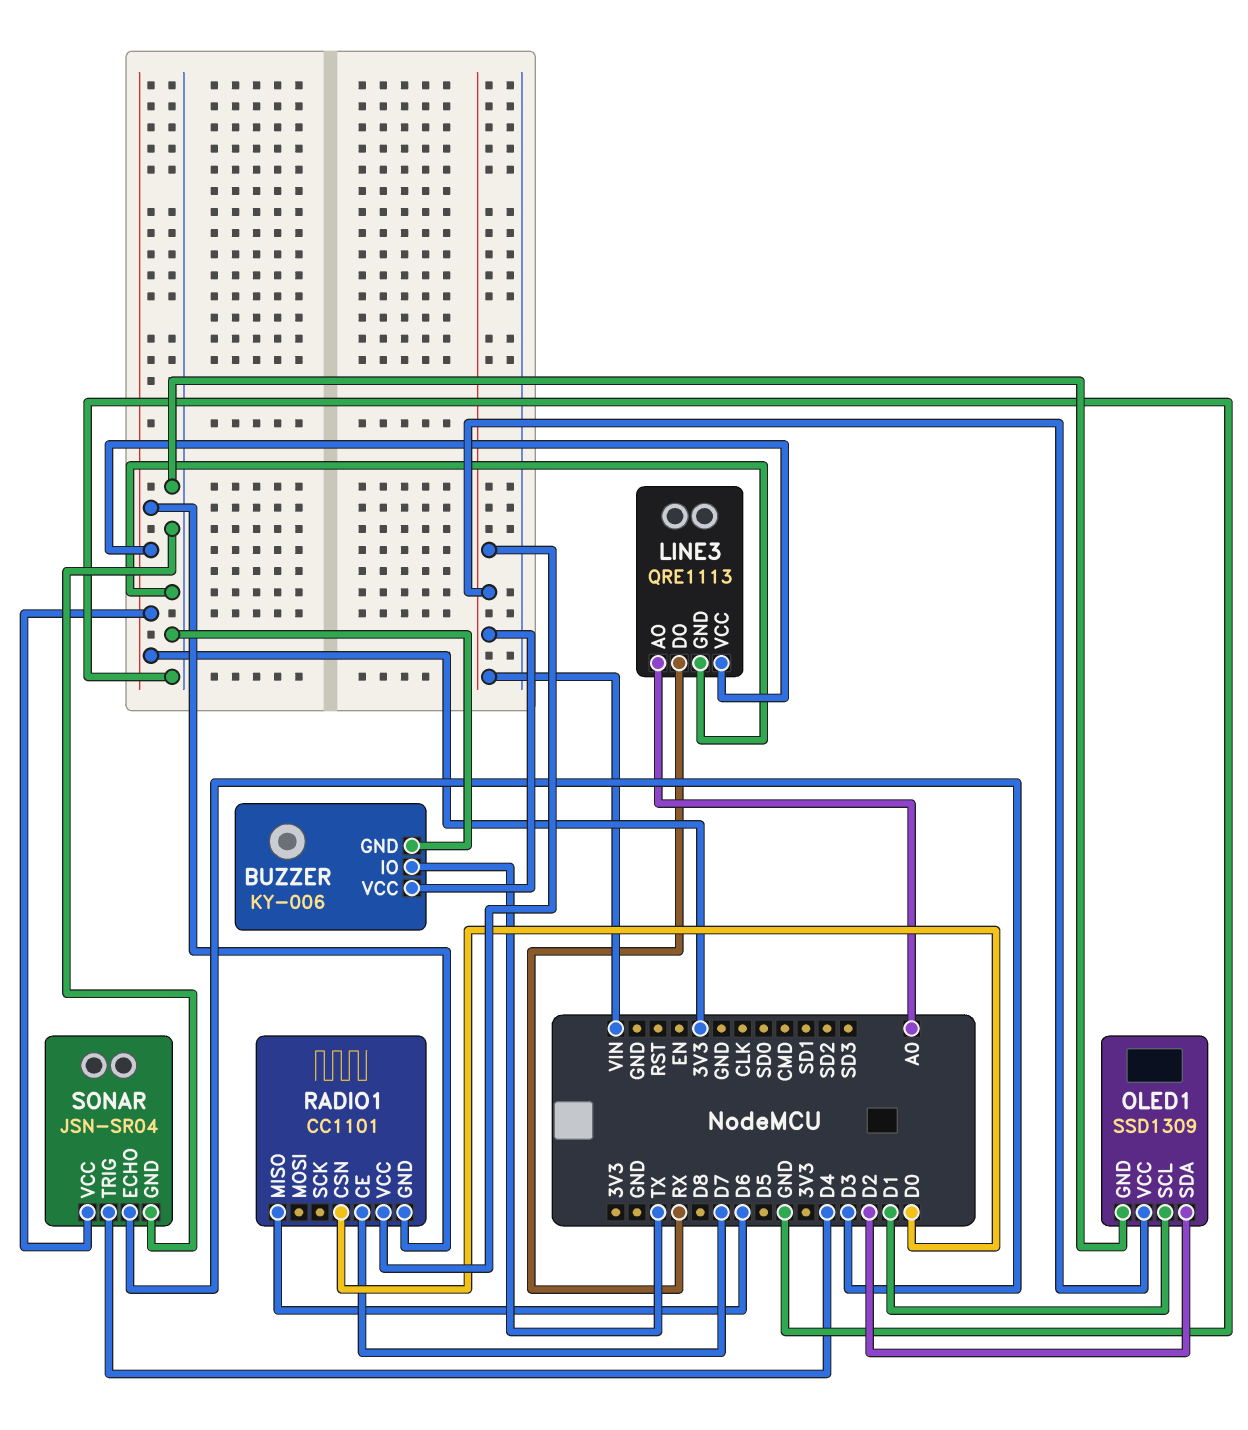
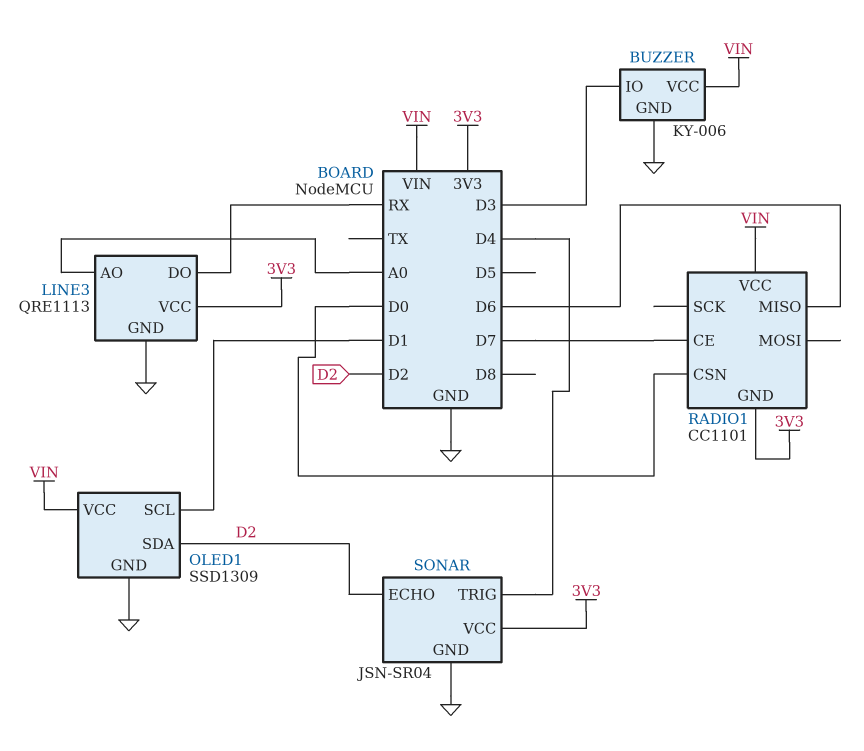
BUZZER pin IO: TX -> D3
SONAR pin ECHO: D3 -> D2

